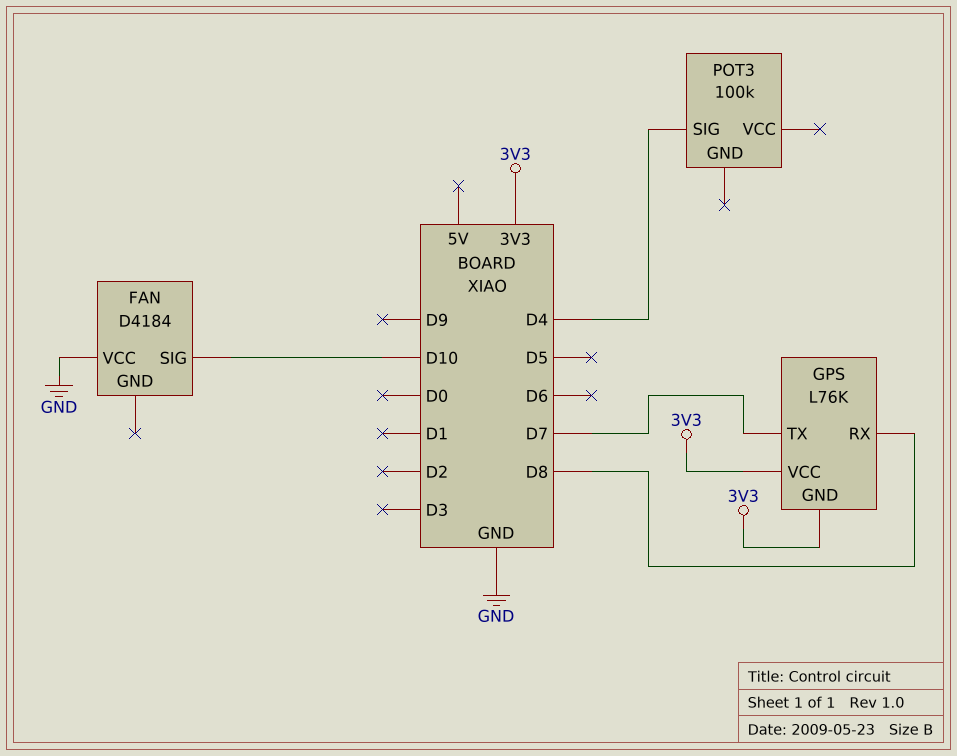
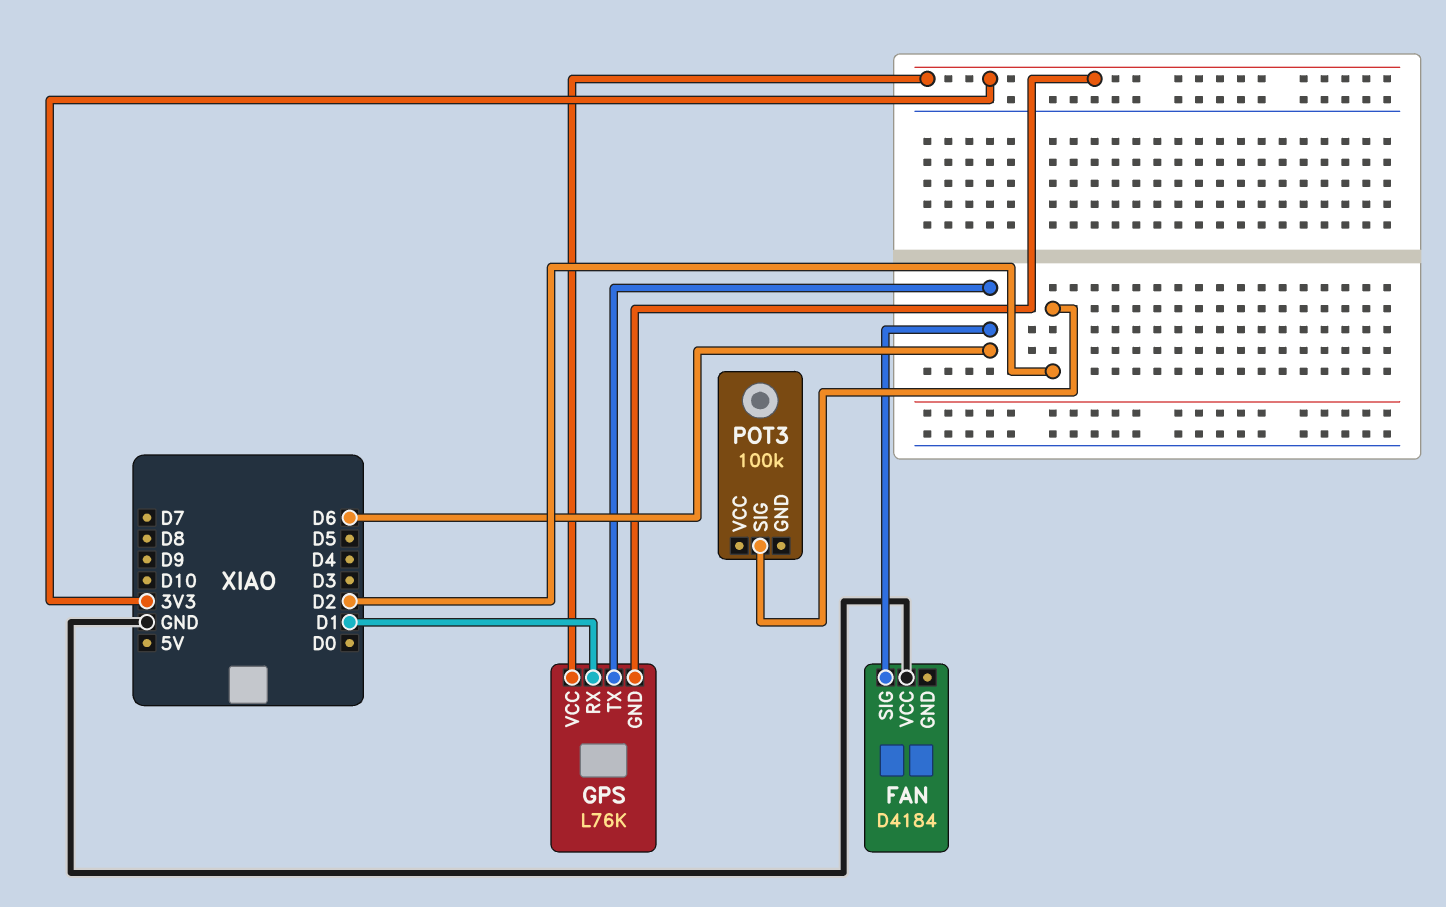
FAN pin SIG: D10 -> D6
GPS pin RX: D8 -> D1
GPS pin TX: D7 -> D6
POT3 pin SIG: D4 -> D2

